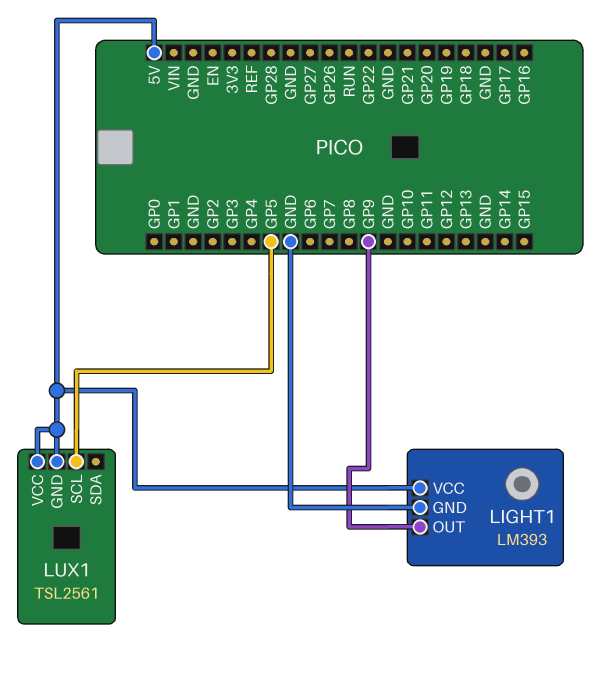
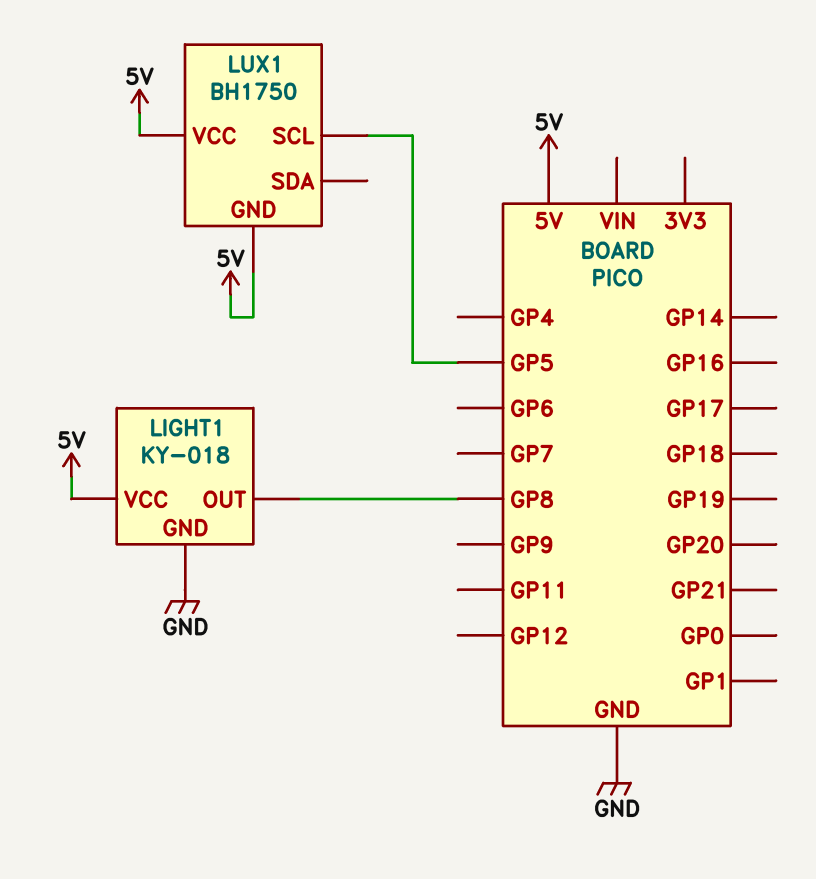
LIGHT1: LM393 -> KY-018
LIGHT1 pin OUT: GP9 -> GP8
LUX1: TSL2561 -> BH1750

